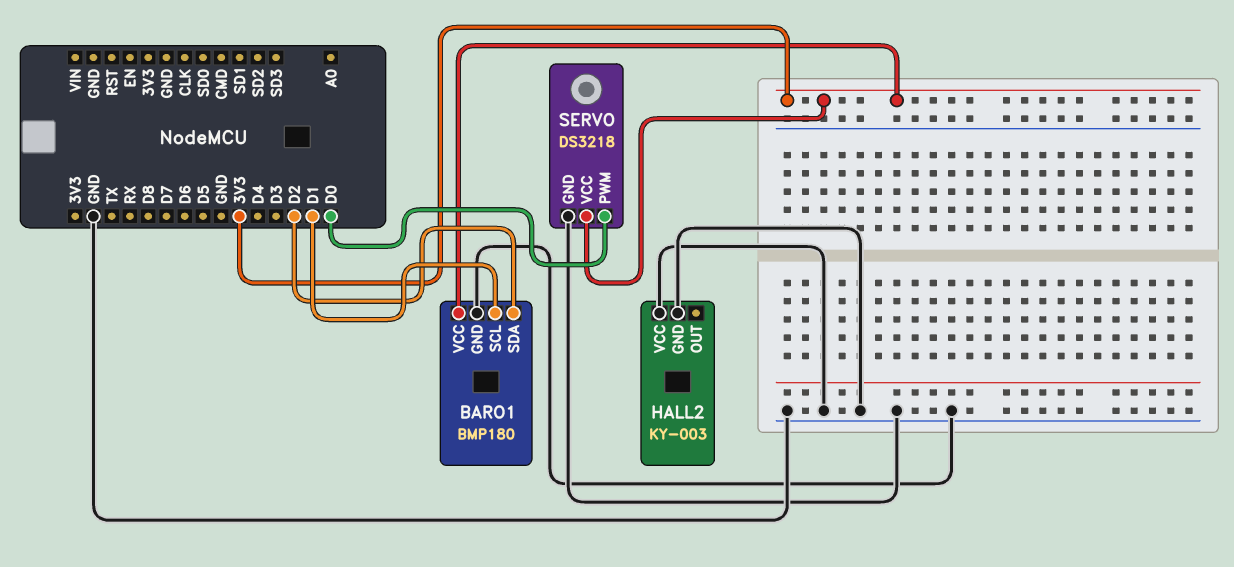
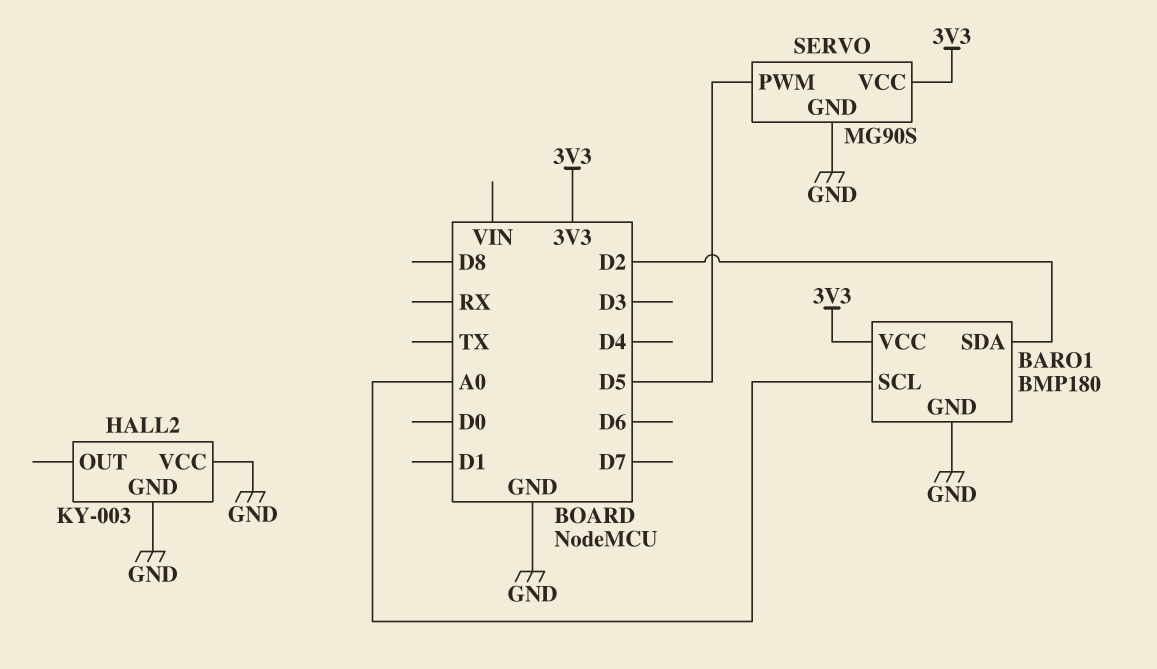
BARO1 pin SCL: D1 -> A0
SERVO: DS3218 -> MG90S
SERVO pin PWM: D0 -> D5

